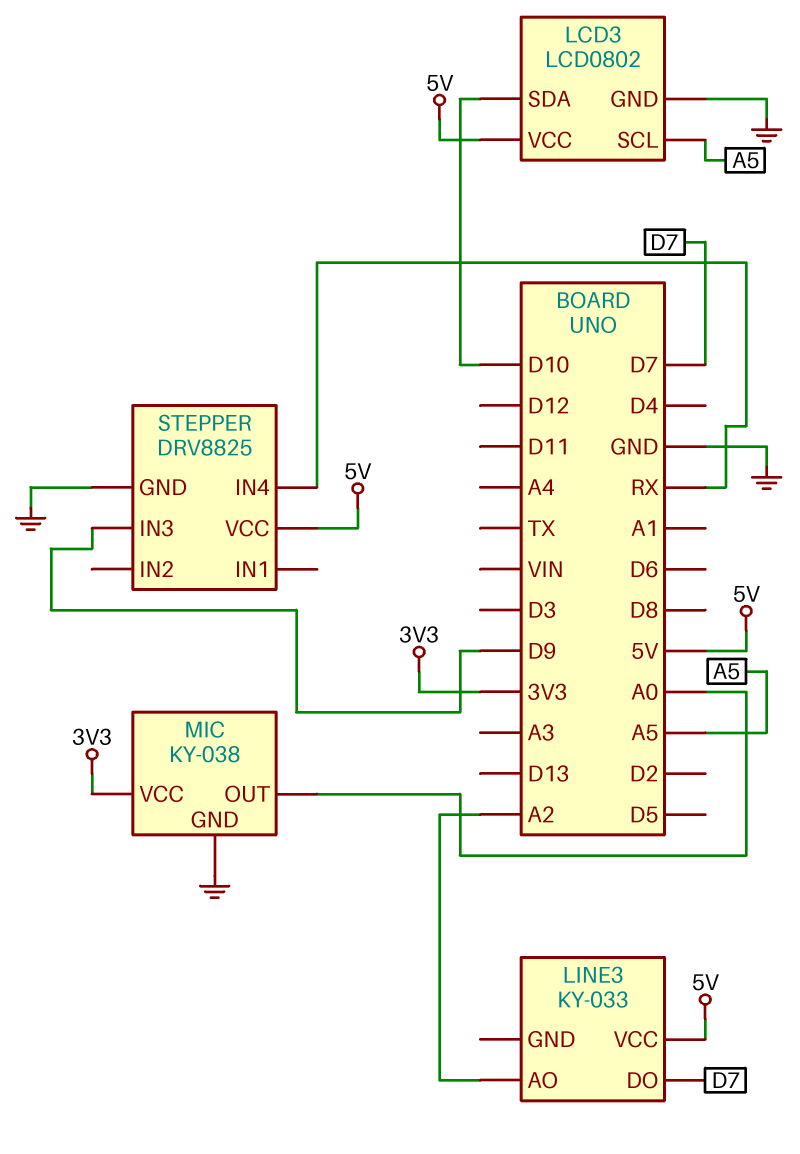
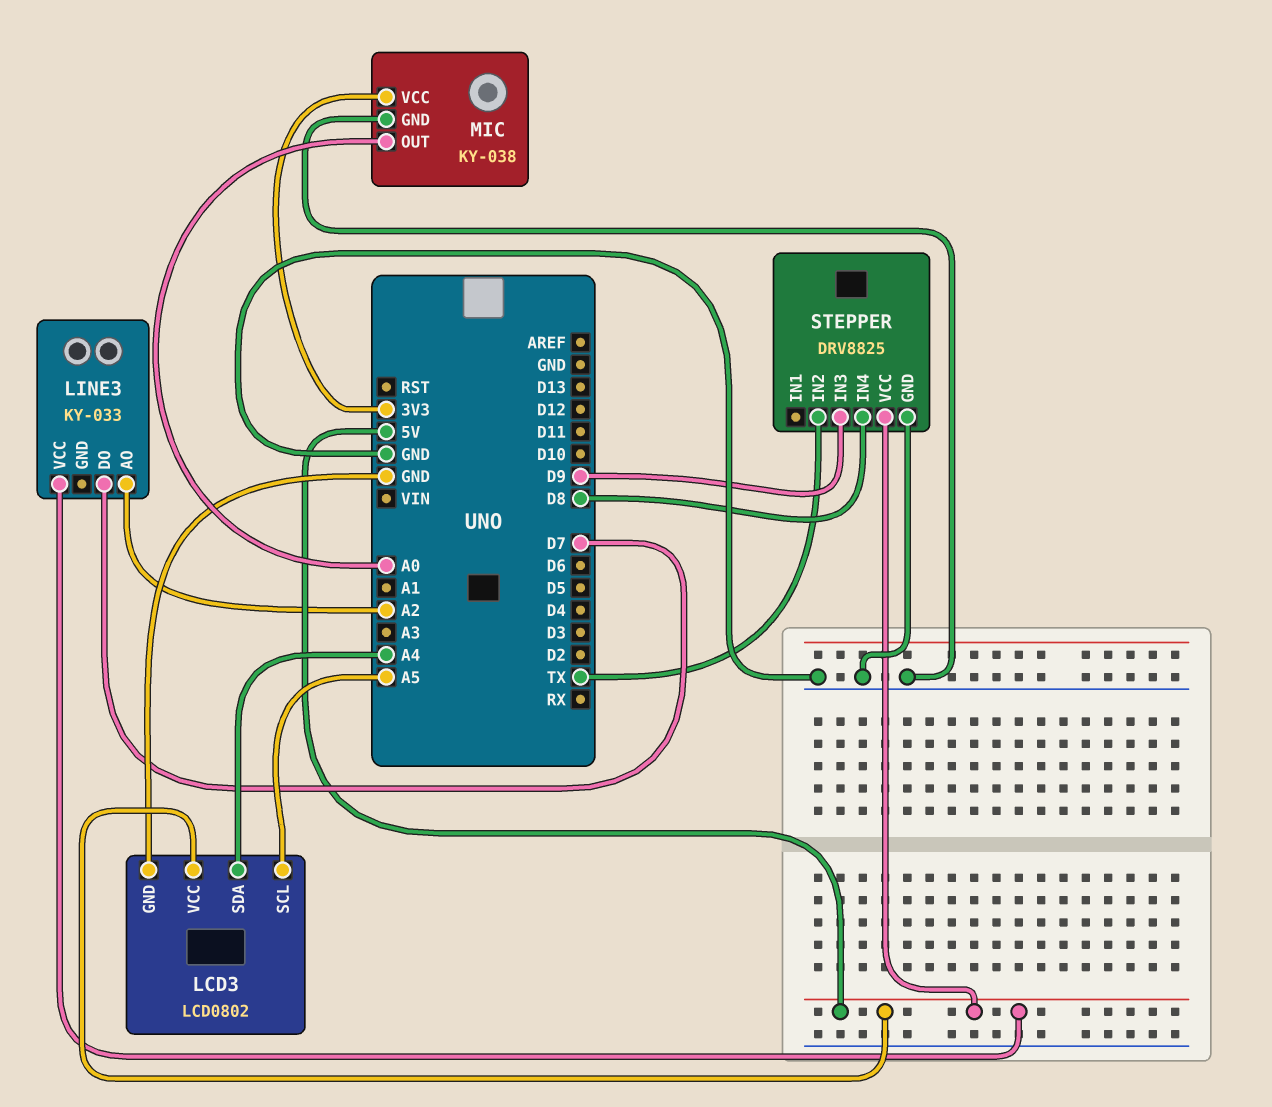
LCD3 pin SDA: D10 -> A4
STEPPER pin IN2: none -> TX
STEPPER pin IN4: RX -> D8

